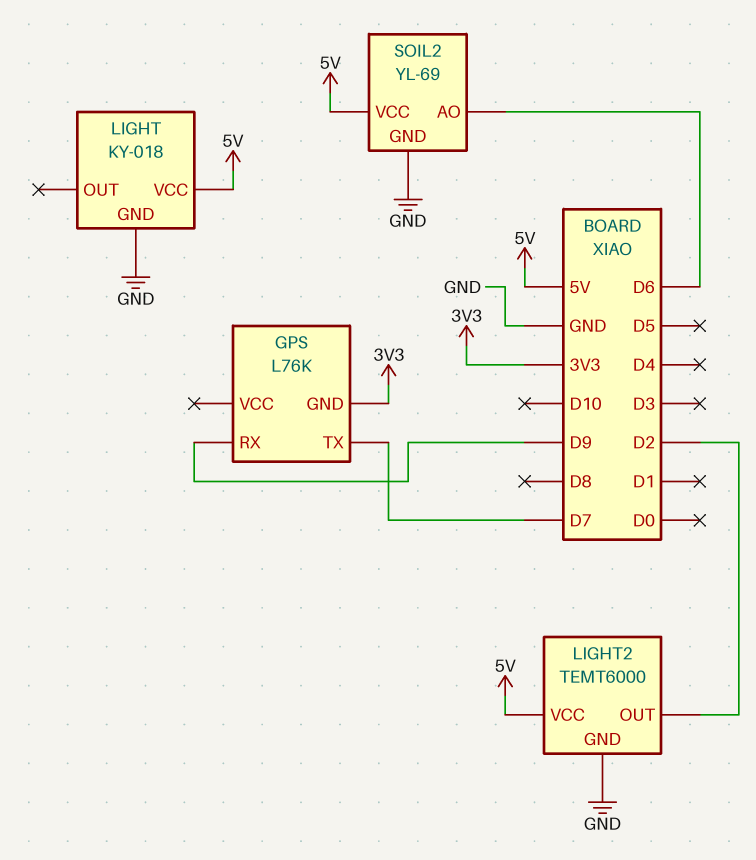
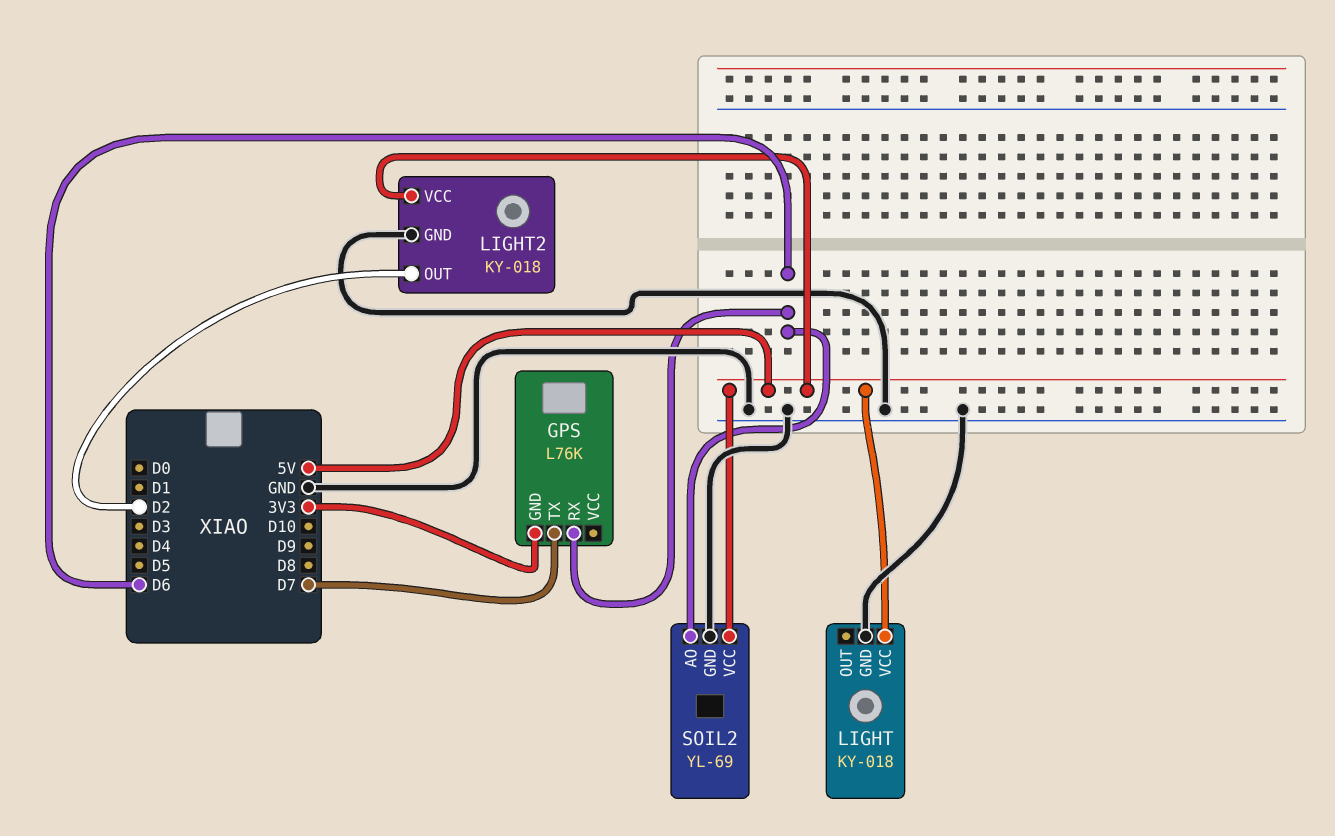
GPS pin RX: D9 -> D6
LIGHT2: TEMT6000 -> KY-018

